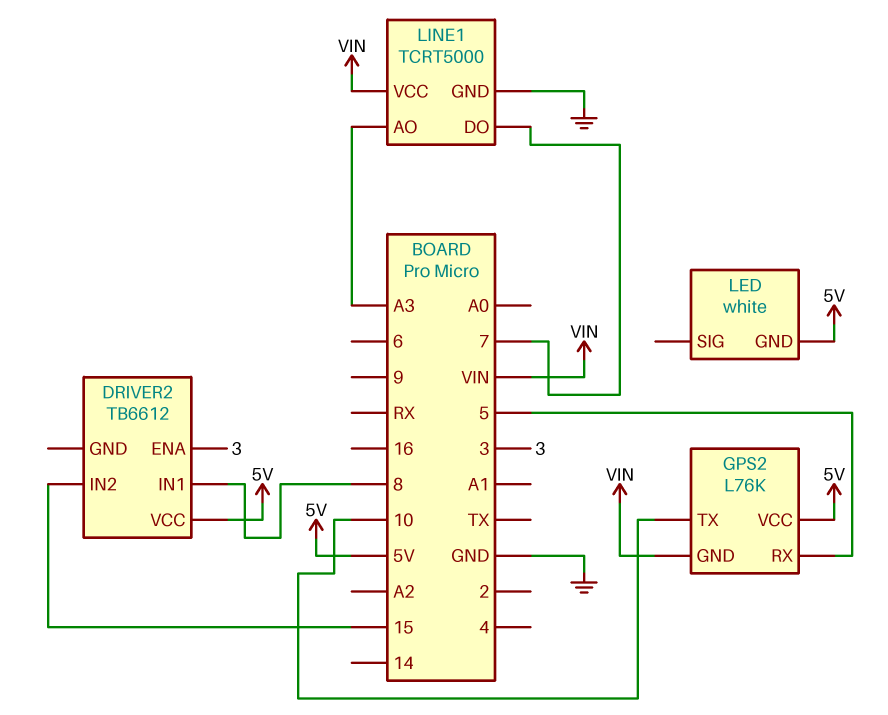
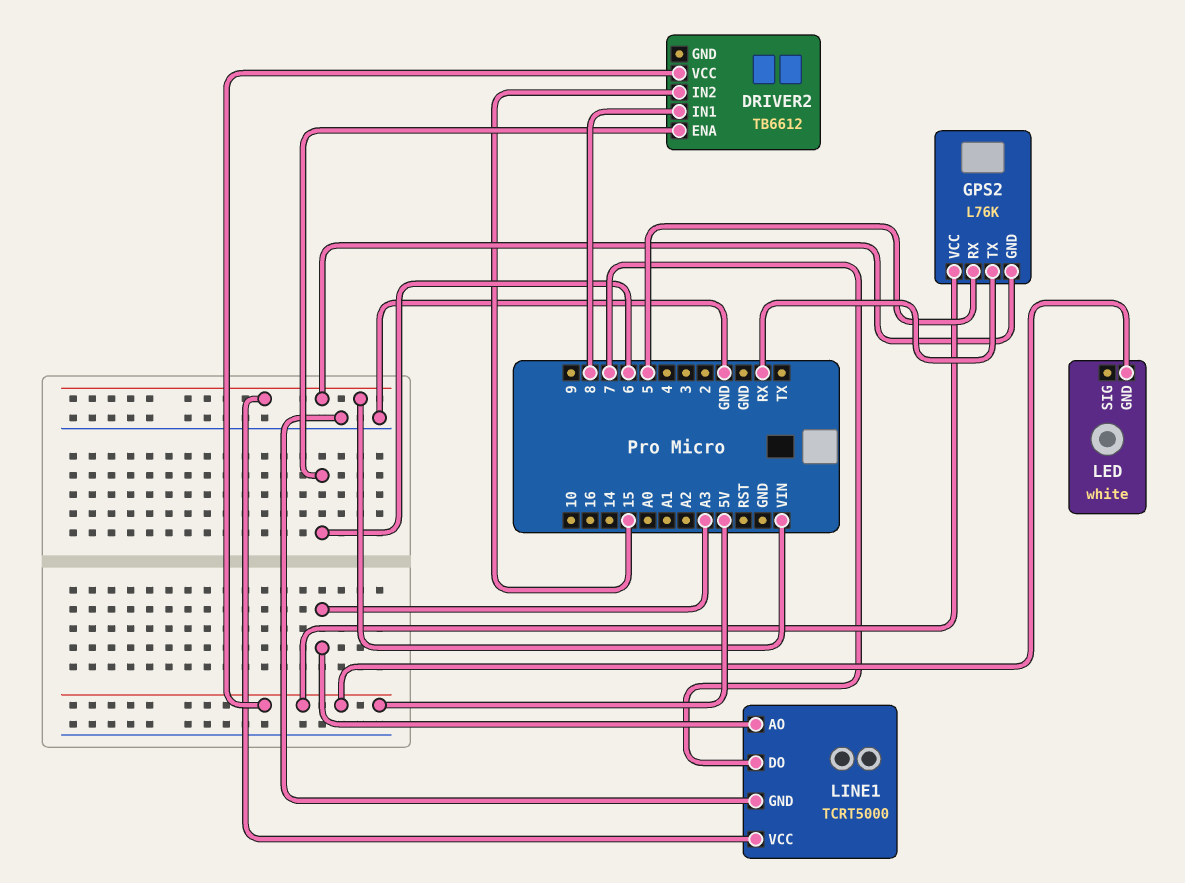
DRIVER2 pin ENA: 3 -> 6
GPS2 pin TX: 10 -> RX

